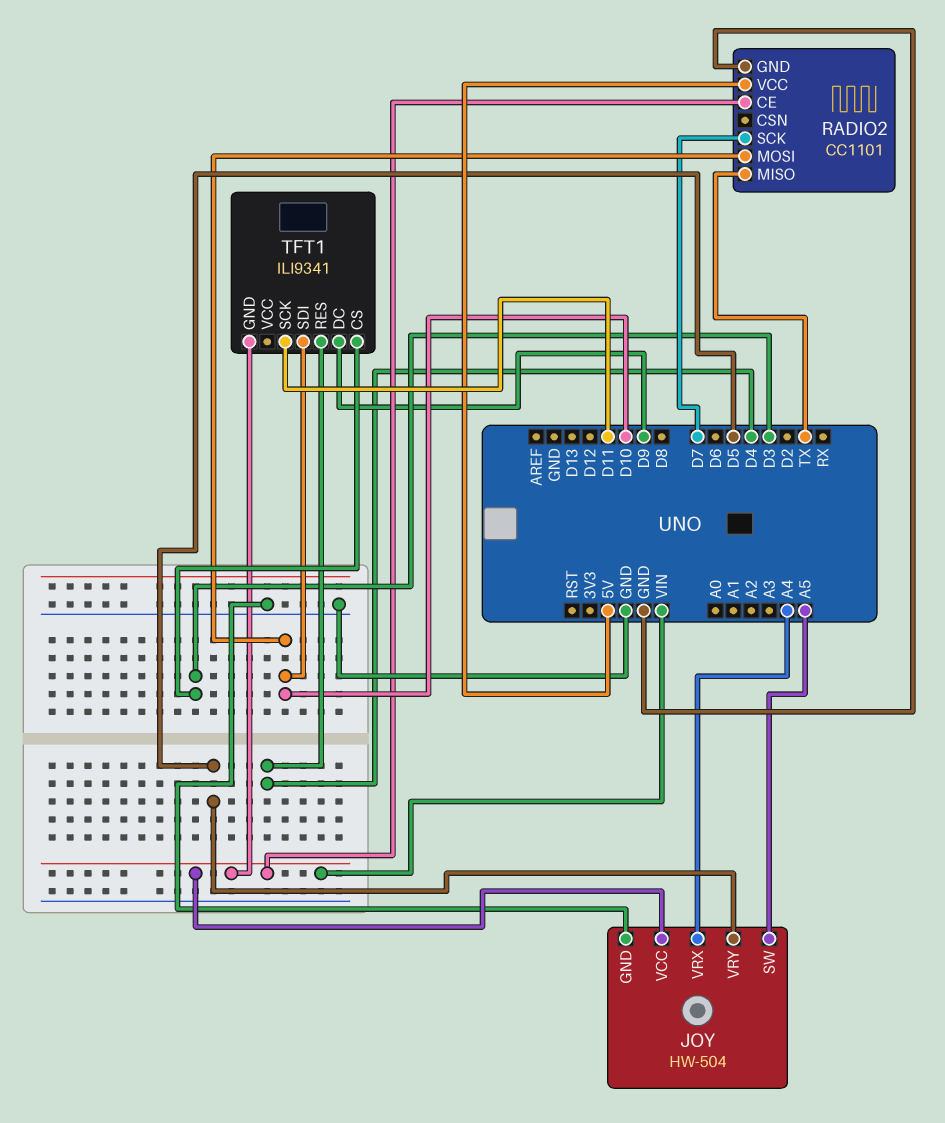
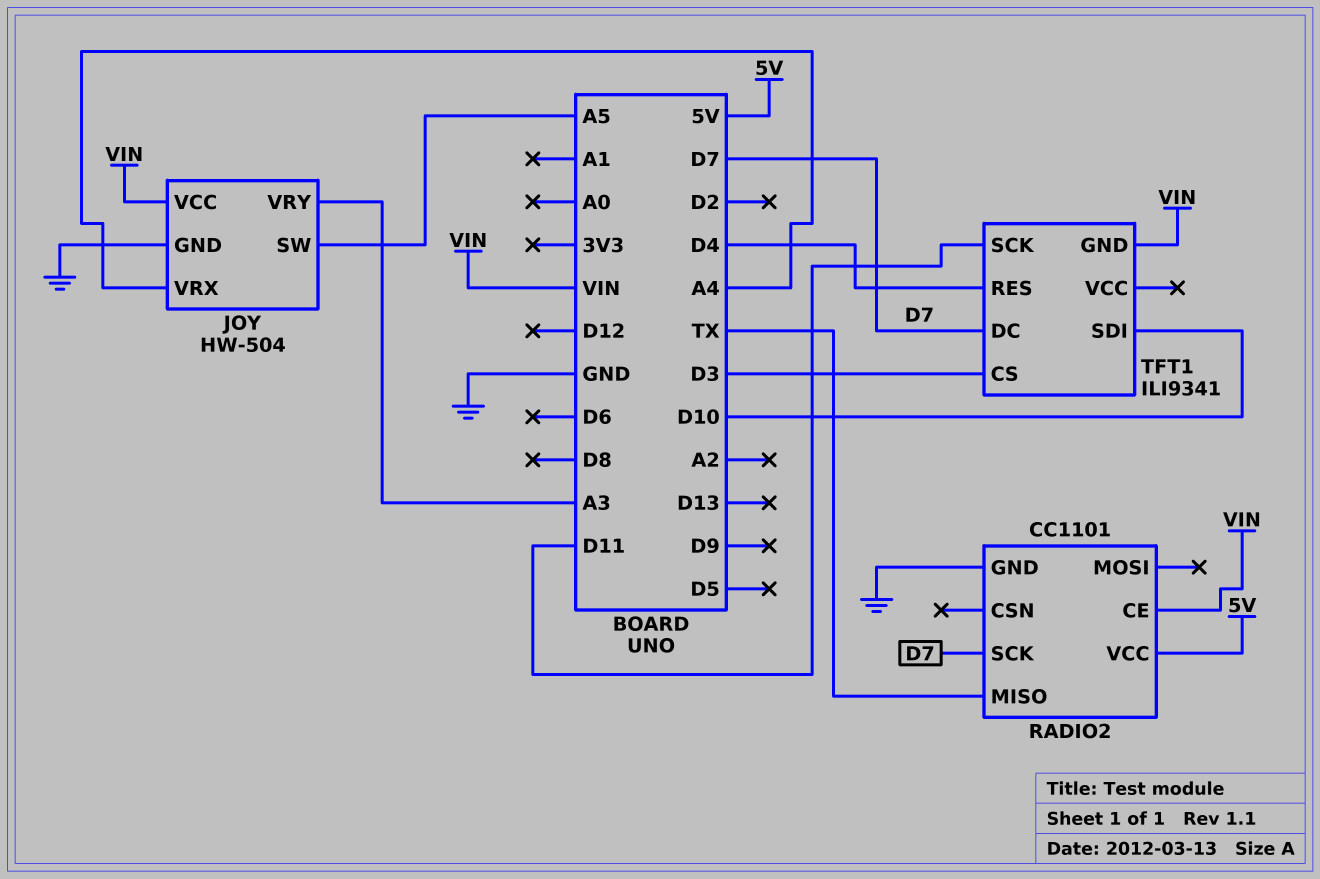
JOY pin VRY: D5 -> A3
RADIO2 pin MOSI: D10 -> none
TFT1 pin DC: D9 -> D7

